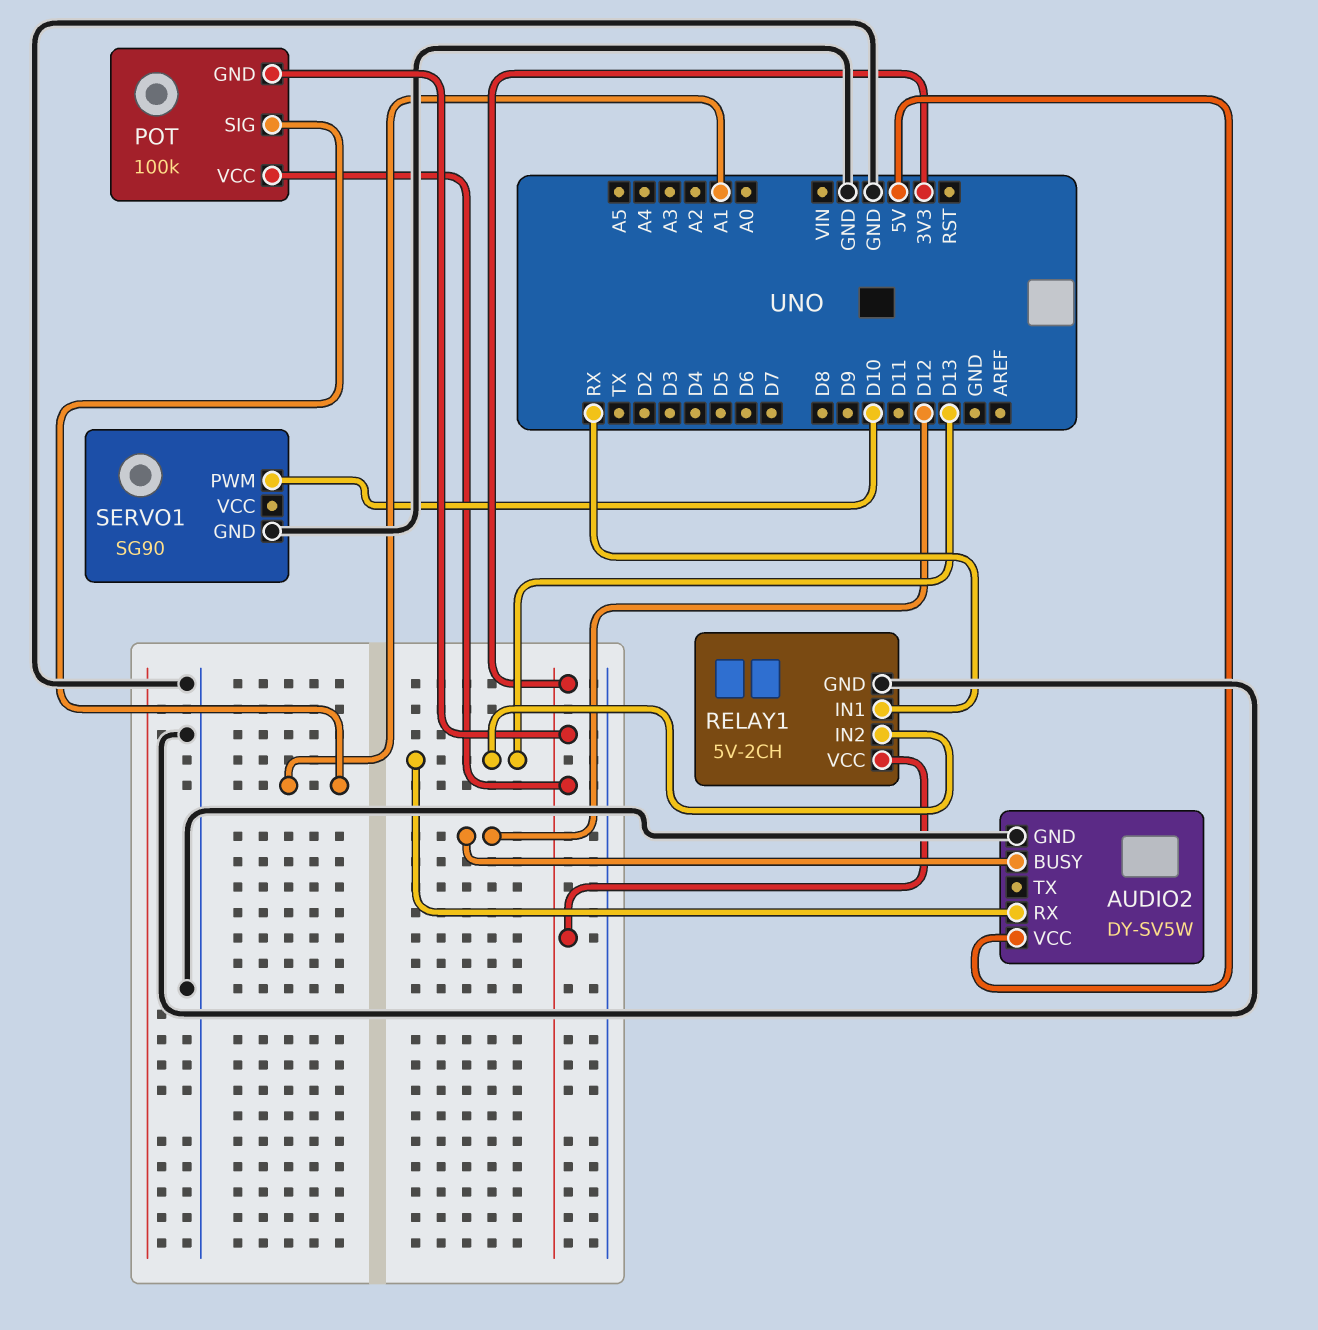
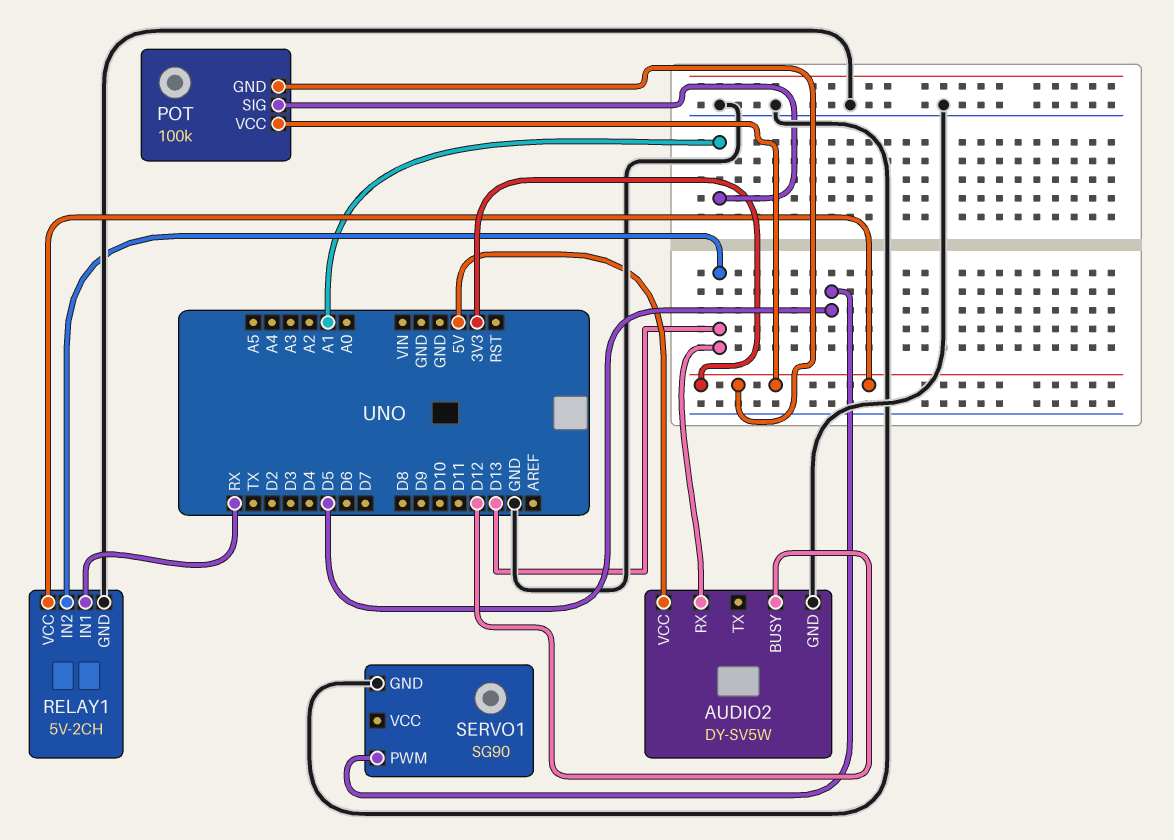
SERVO1 pin PWM: D10 -> D5

